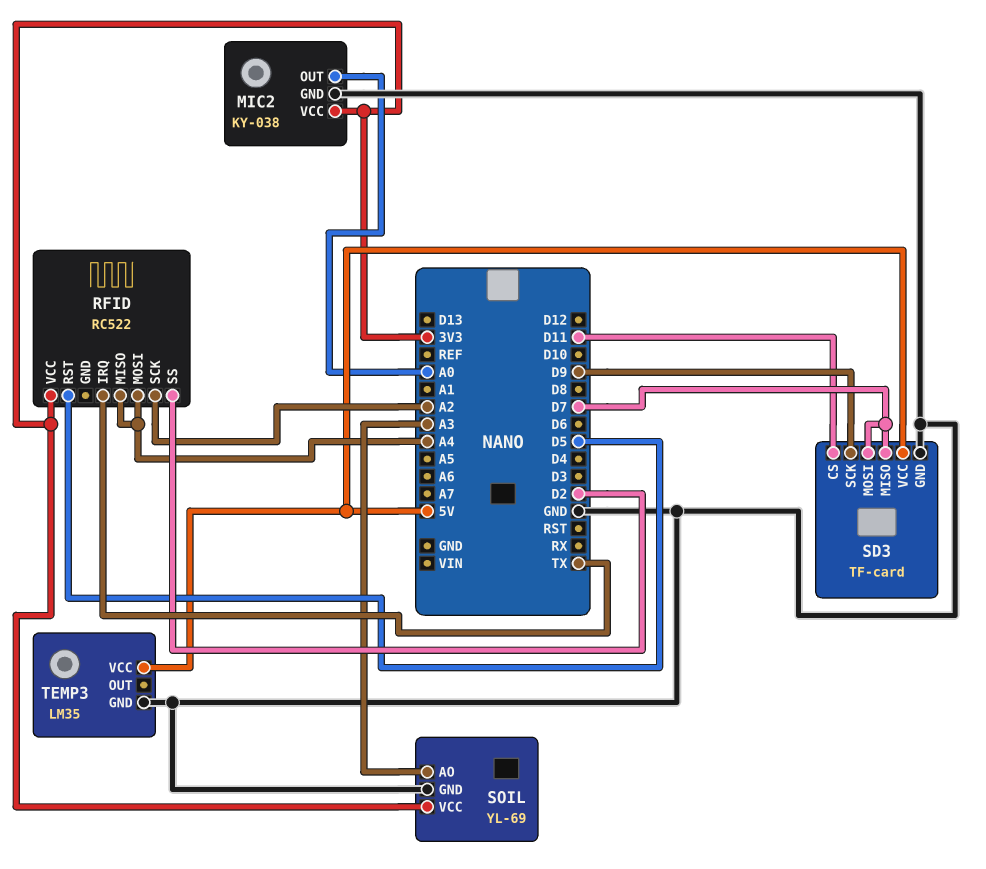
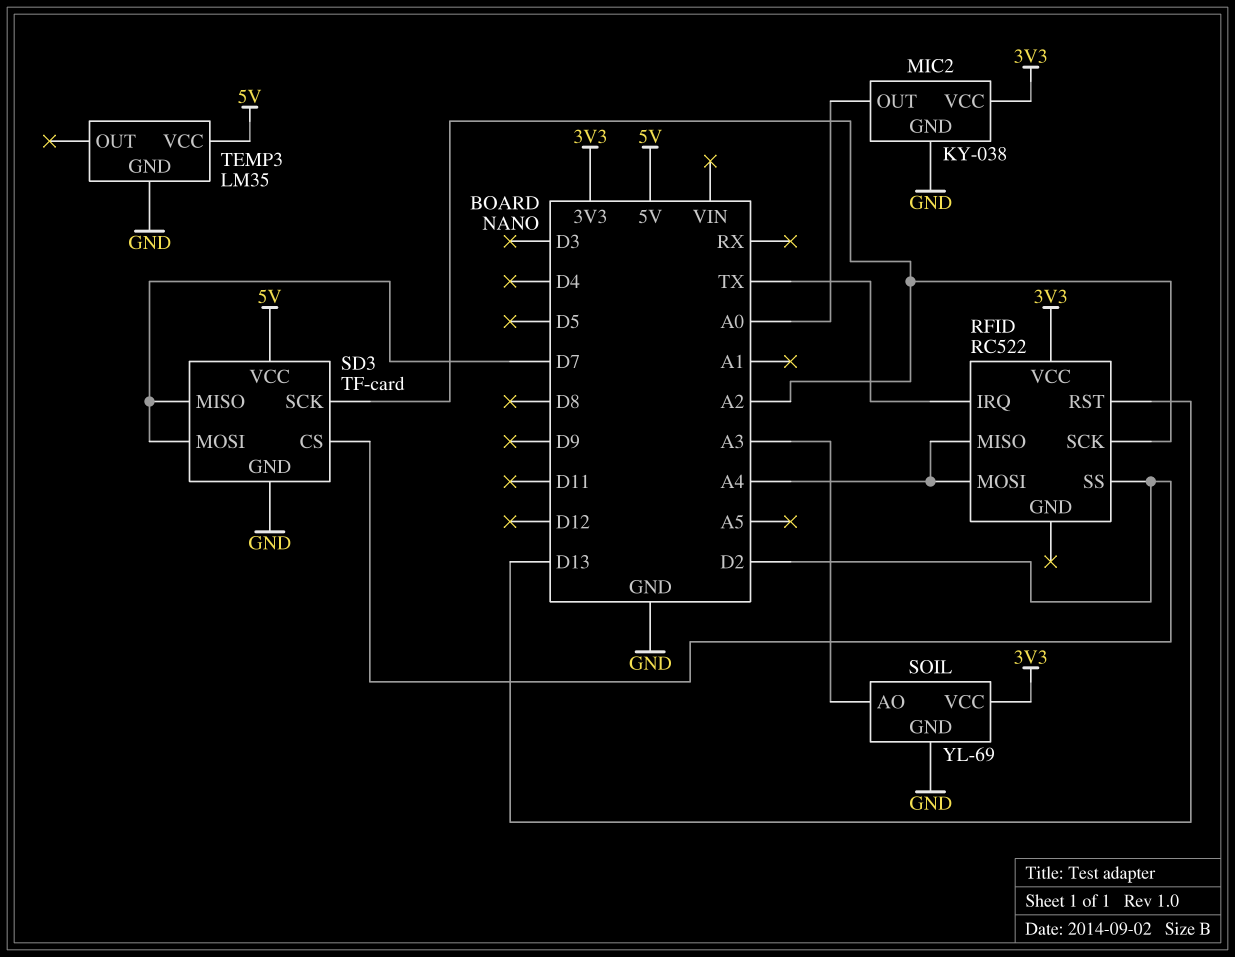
RFID pin RST: D5 -> D13
SD3 pin CS: D11 -> D2
SD3 pin SCK: D9 -> A2

